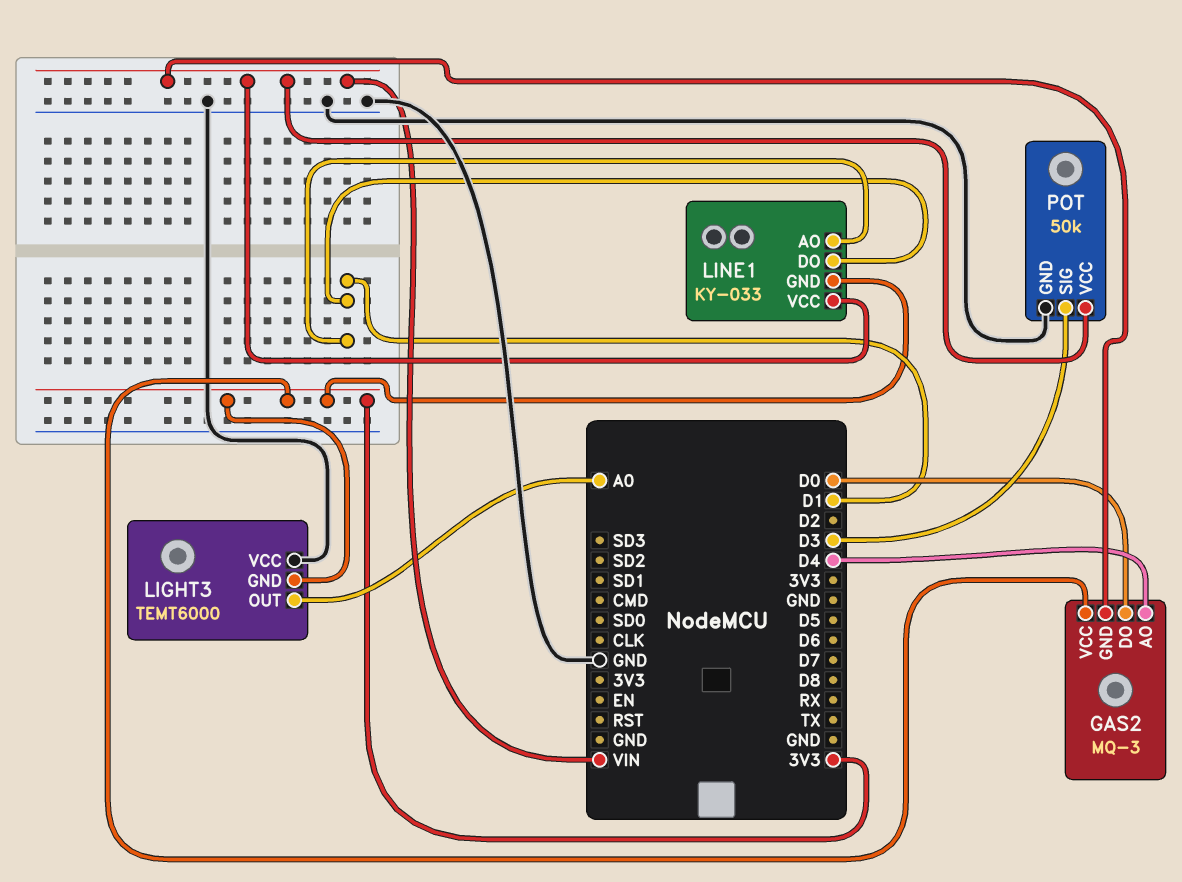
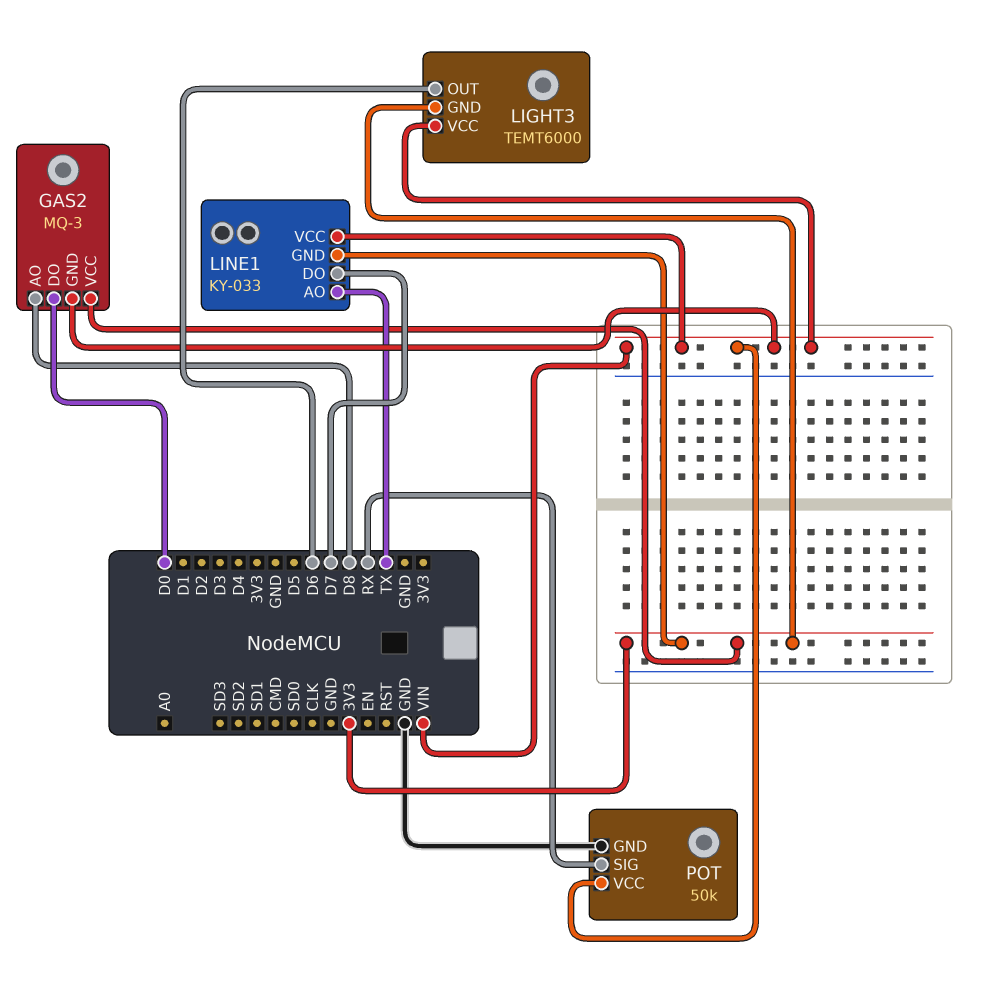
GAS2 pin AO: D4 -> D8
LIGHT3 pin OUT: A0 -> D6
LIGHT3 pin VCC: GND -> VIN
LINE1 pin AO: D1 -> TX
LINE1 pin DO: D1 -> D7
POT pin SIG: D3 -> RX

